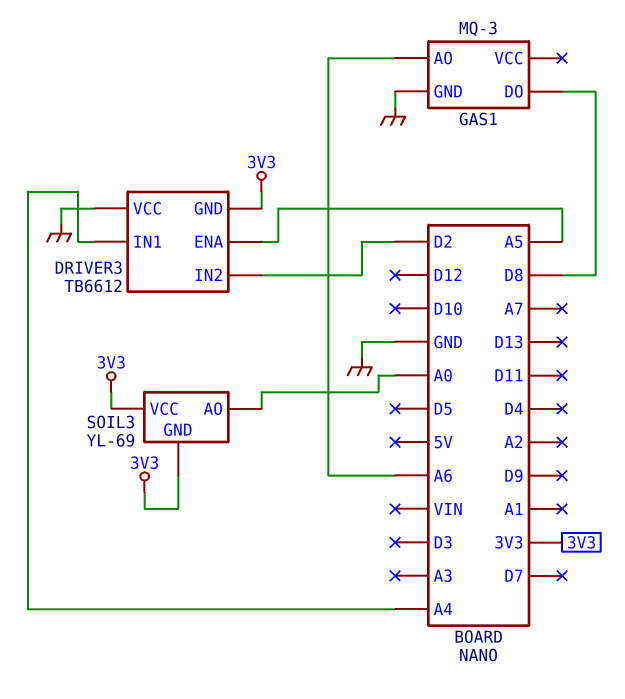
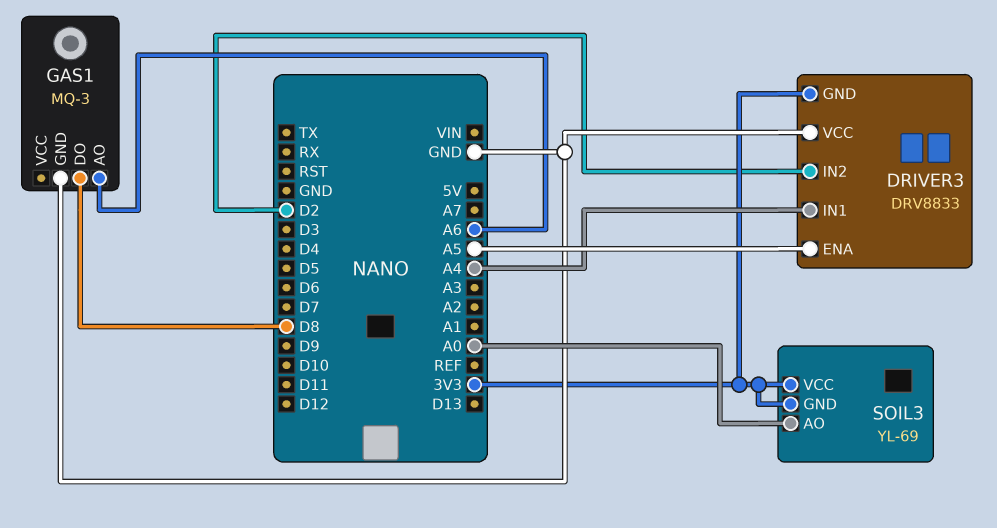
DRIVER3: TB6612 -> DRV8833

